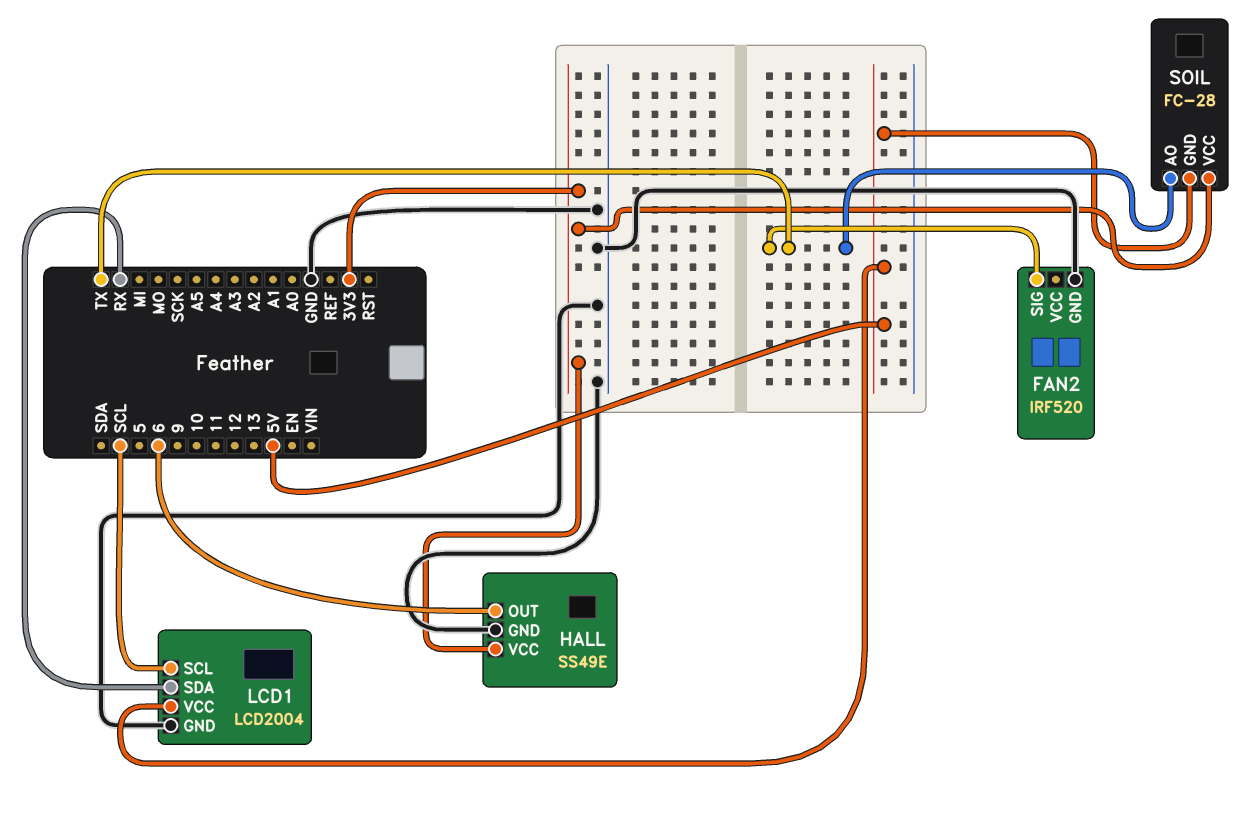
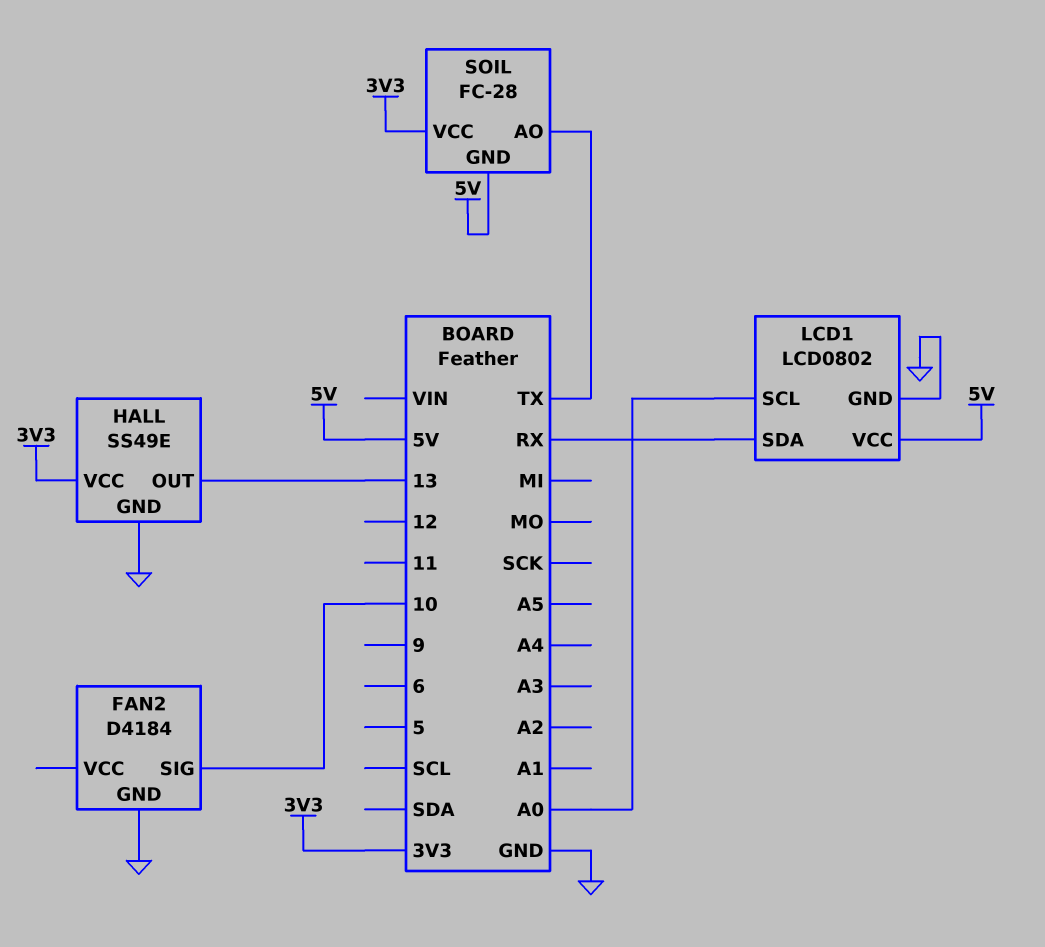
FAN2: IRF520 -> D4184
FAN2 pin SIG: TX -> 10
HALL pin OUT: 6 -> 13
LCD1: LCD2004 -> LCD0802
LCD1 pin SCL: SCL -> A0

